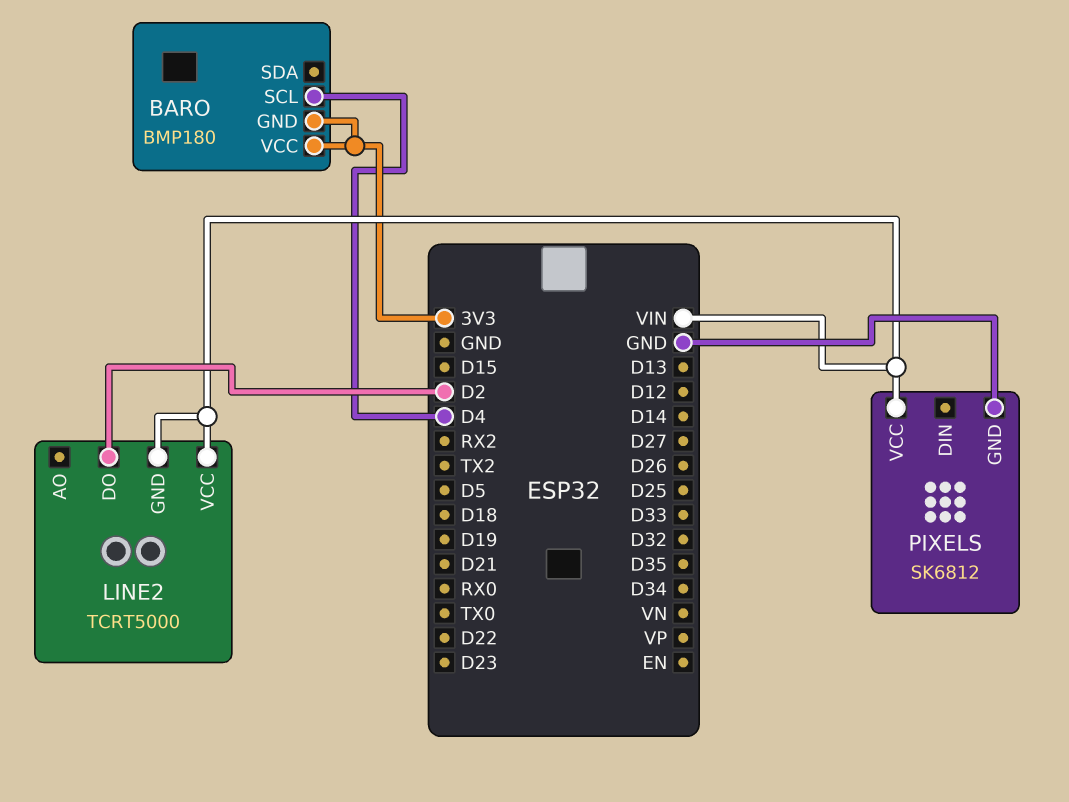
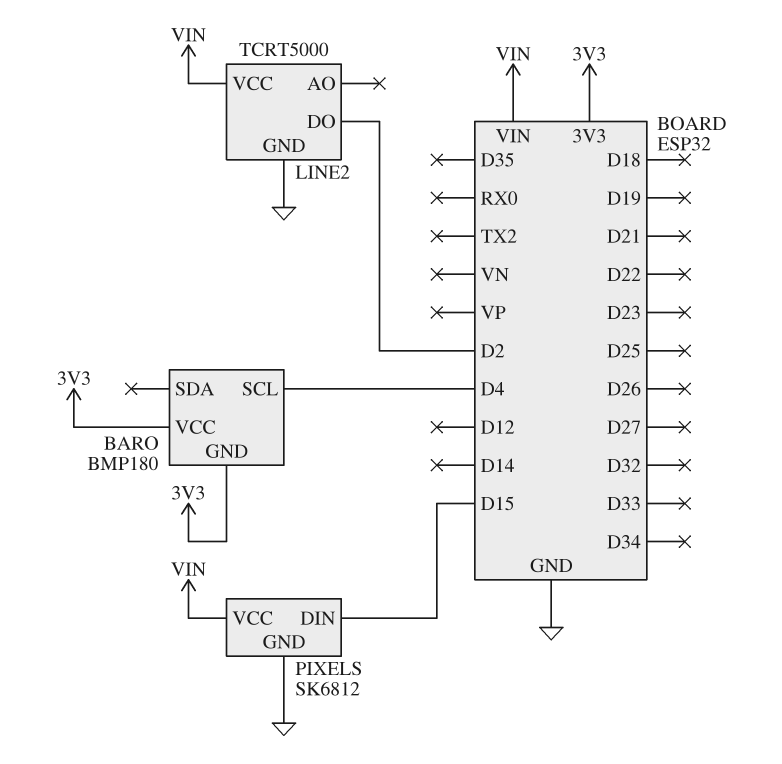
LINE2 pin GND: VIN -> GND
PIXELS pin DIN: none -> D15

